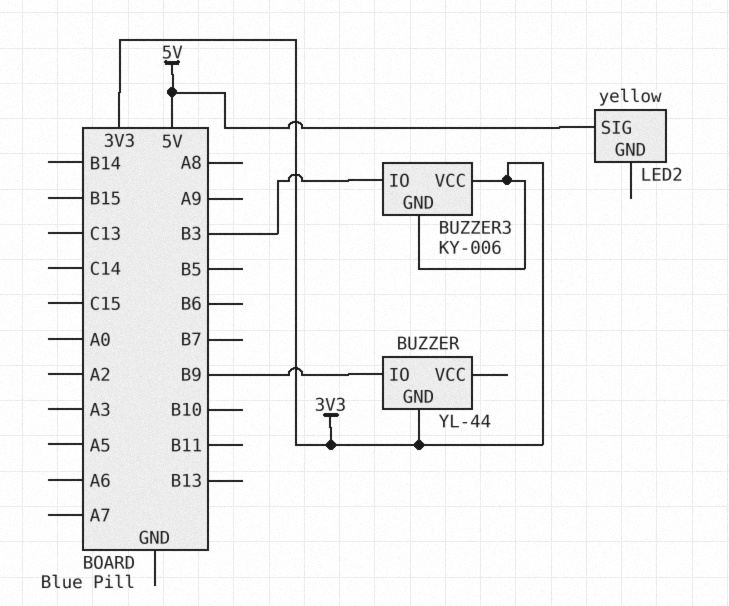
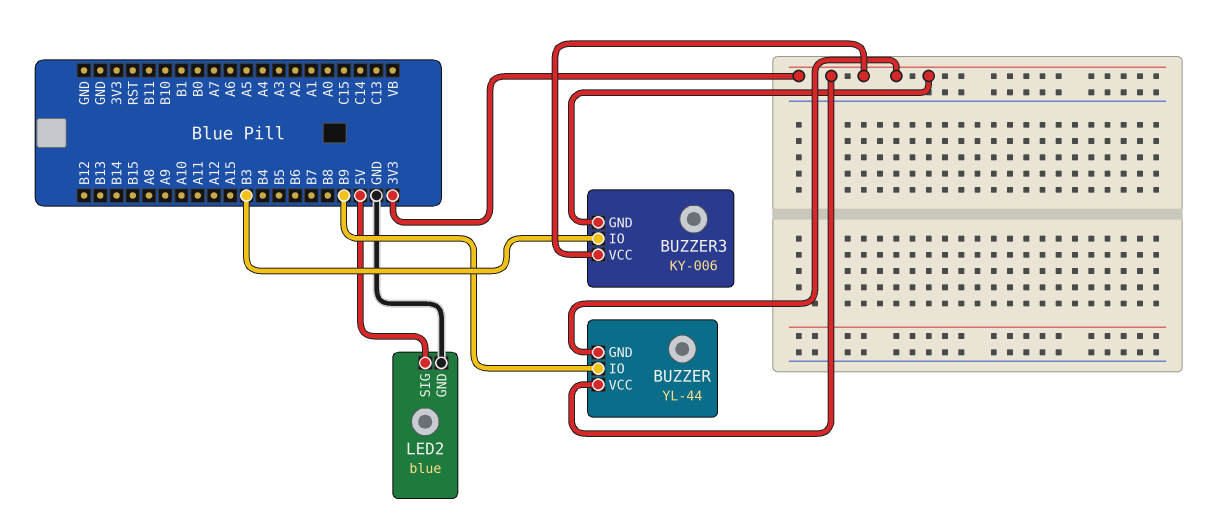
BUZZER pin VCC: none -> 3V3
LED2: yellow -> blue
LED2 pin GND: none -> GND

